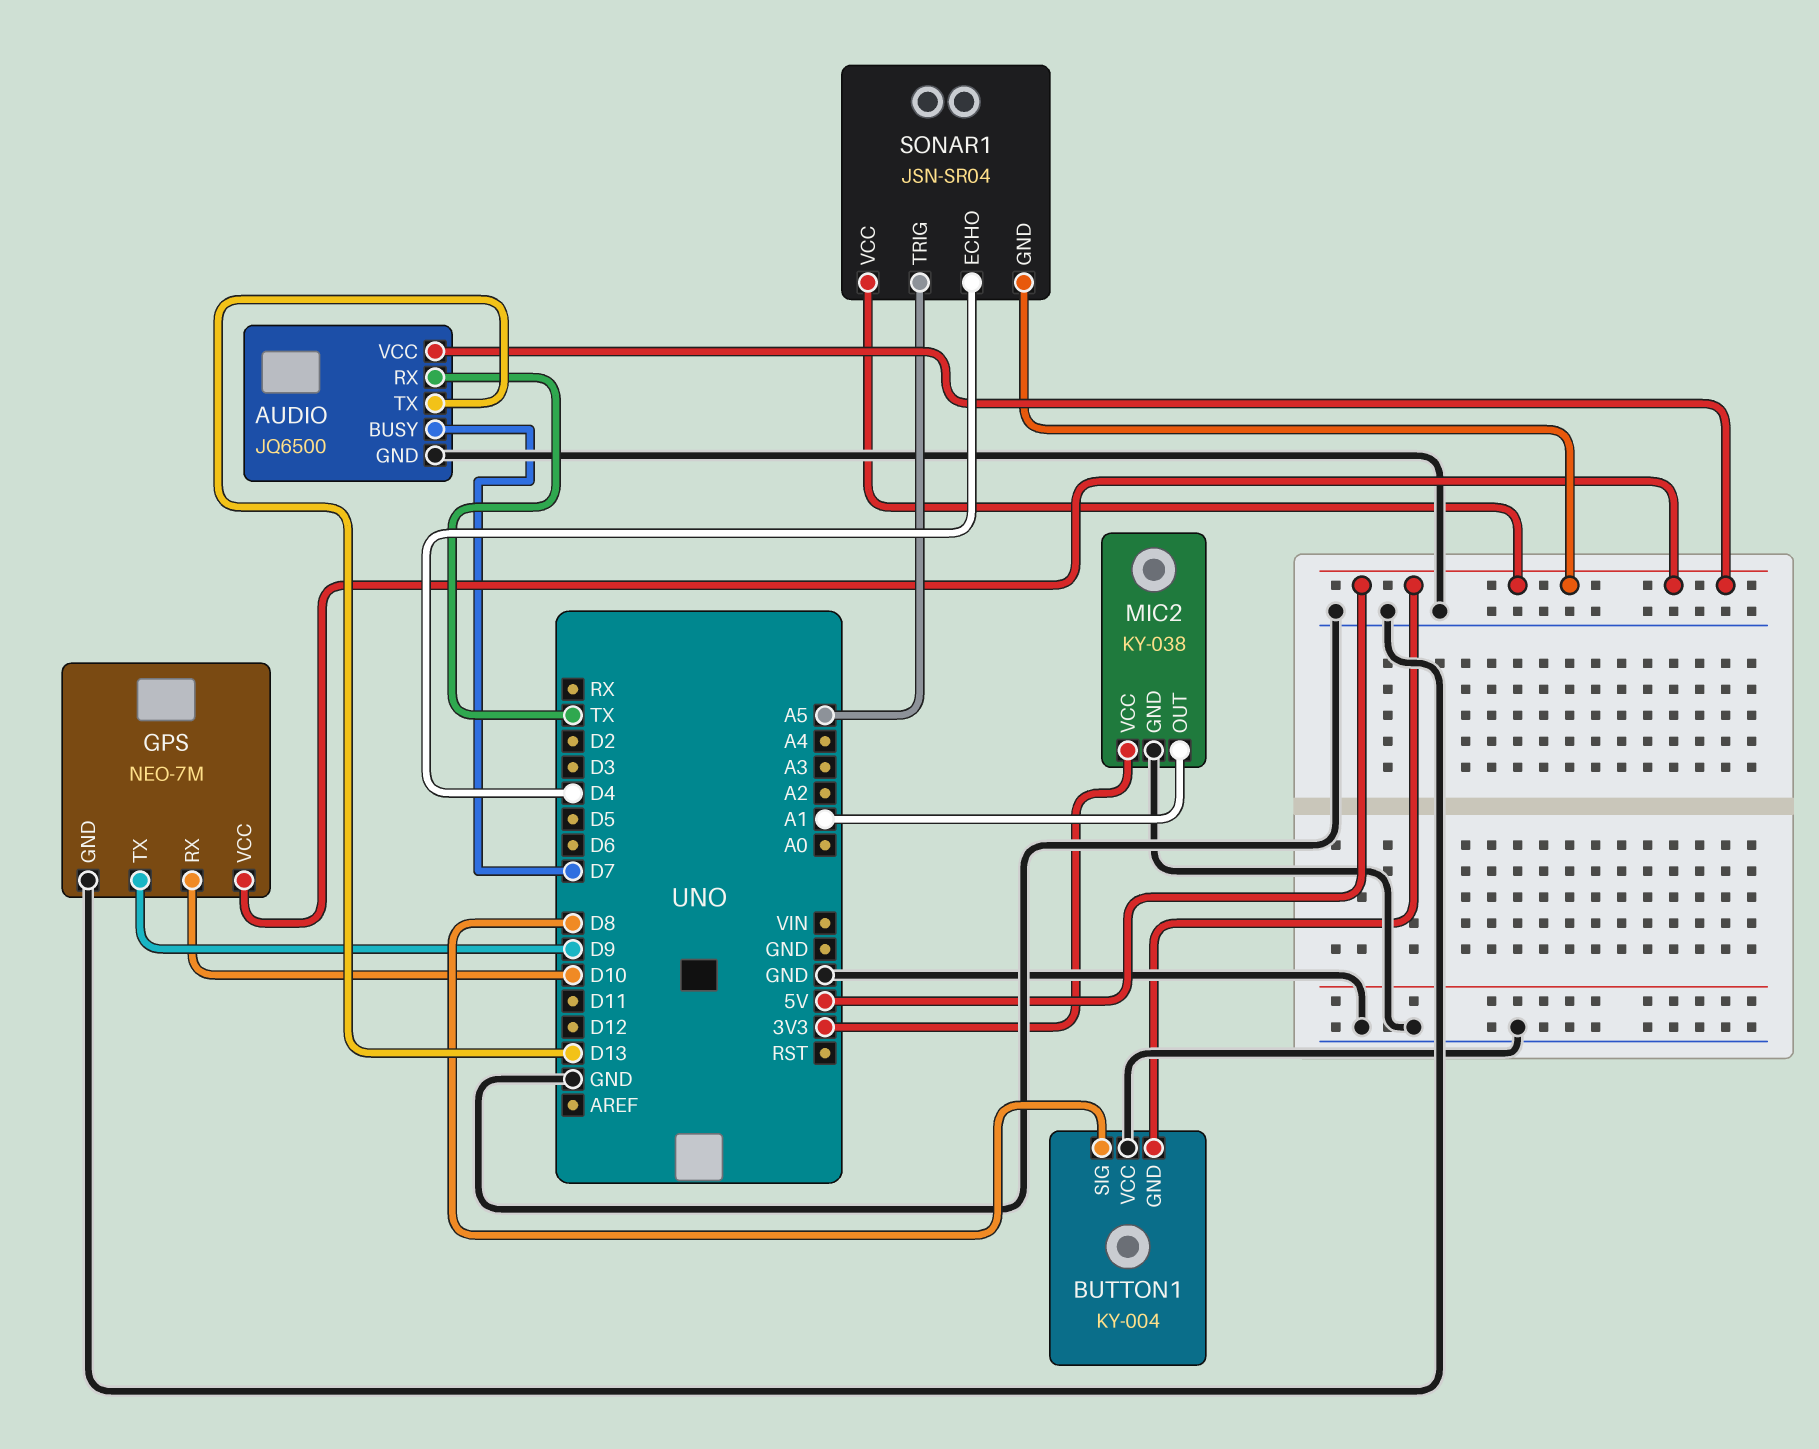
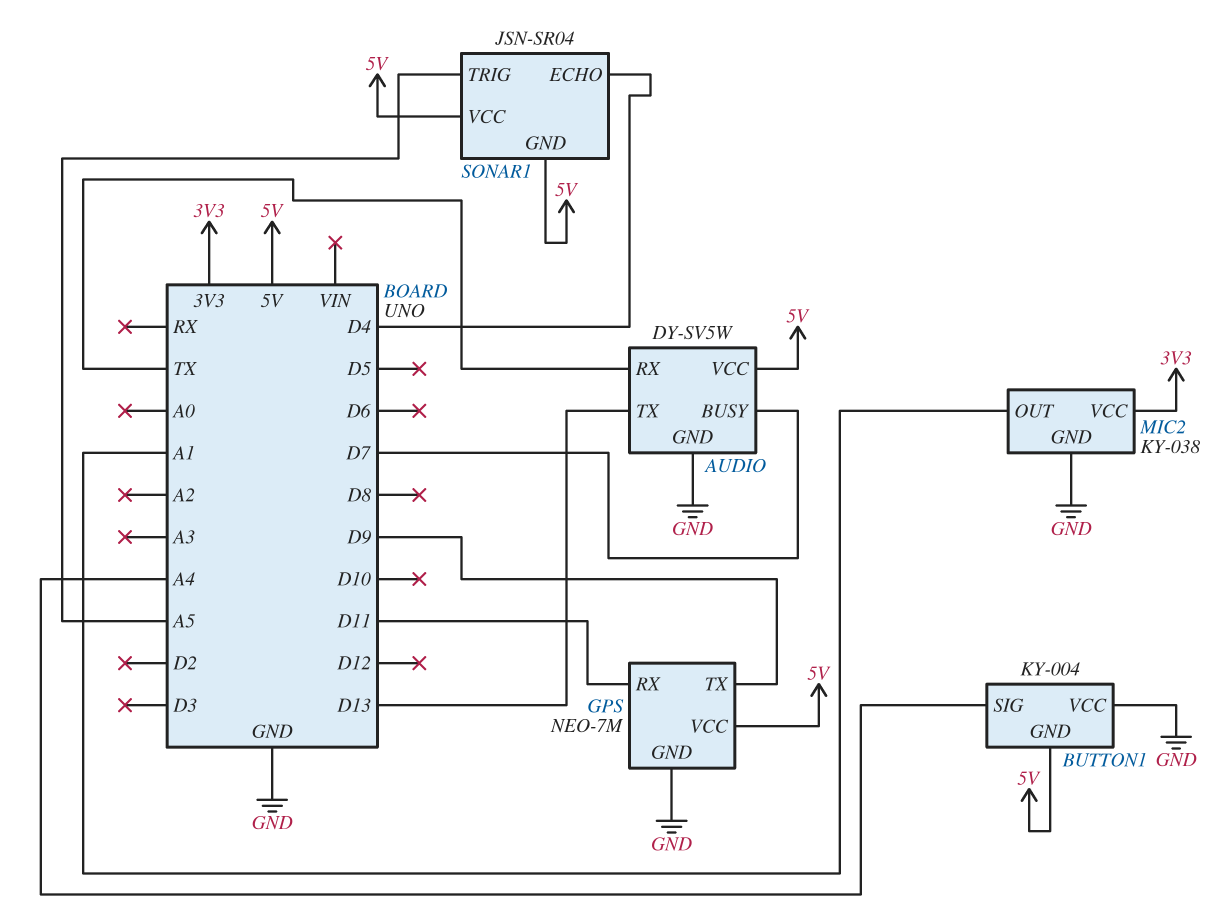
AUDIO: JQ6500 -> DY-SV5W
BUTTON1 pin SIG: D8 -> A4
GPS pin RX: D10 -> D11

